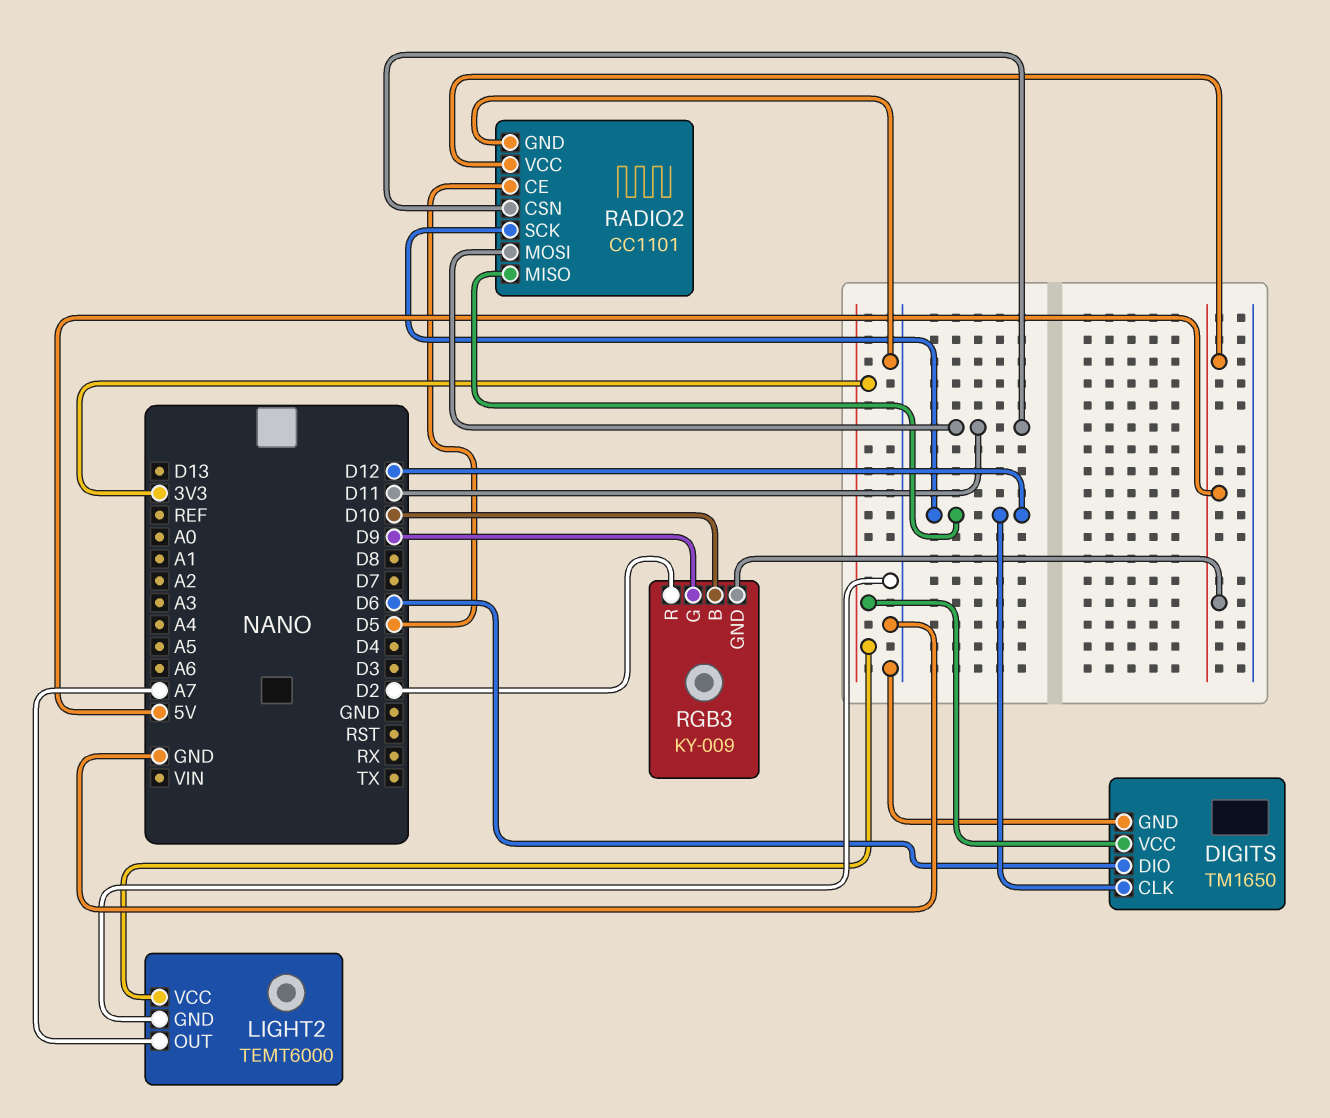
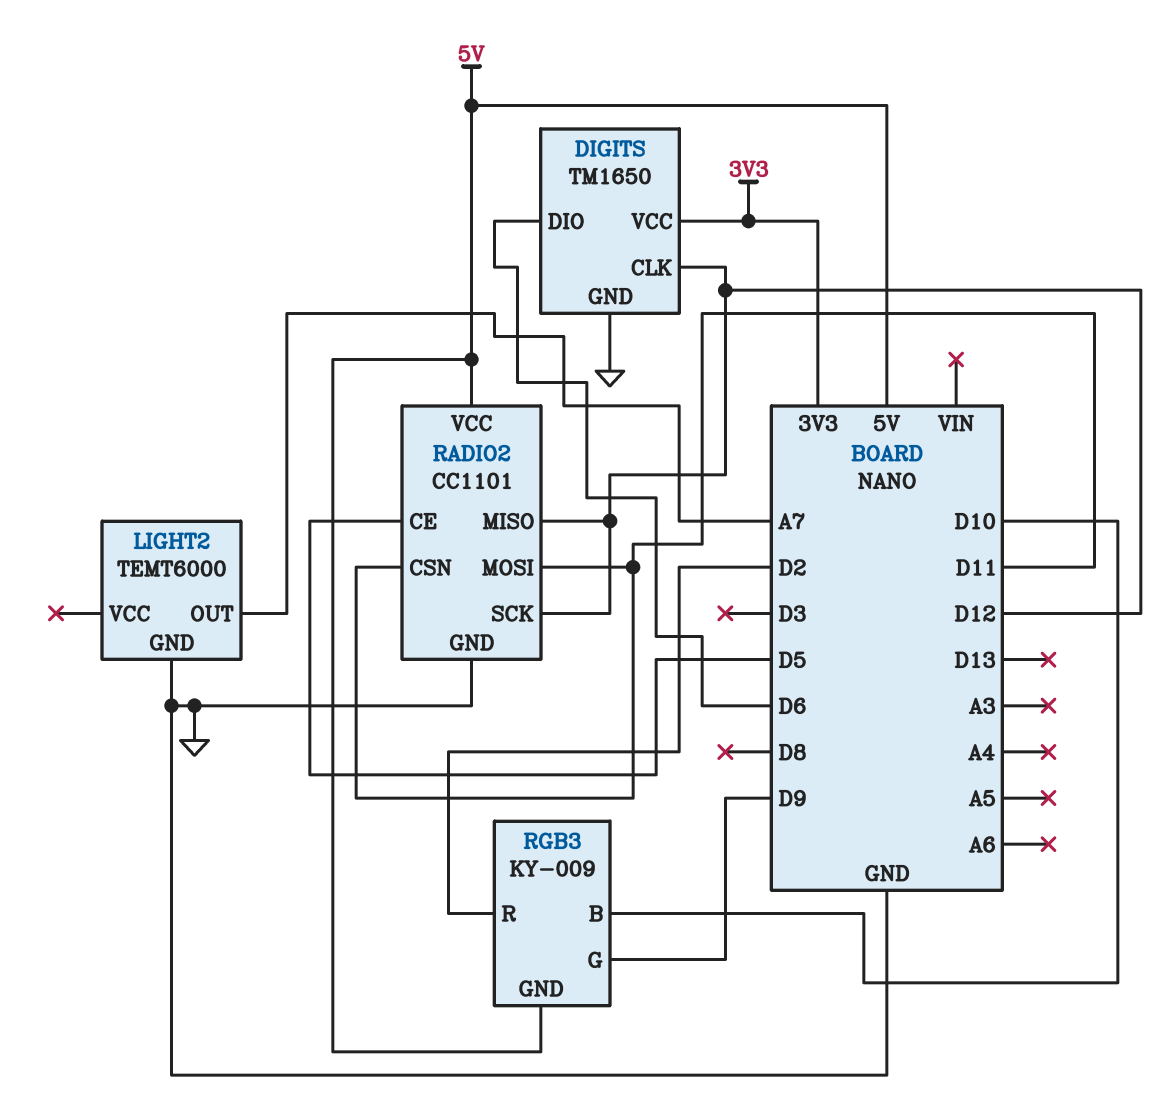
LIGHT2 pin VCC: 3V3 -> none

